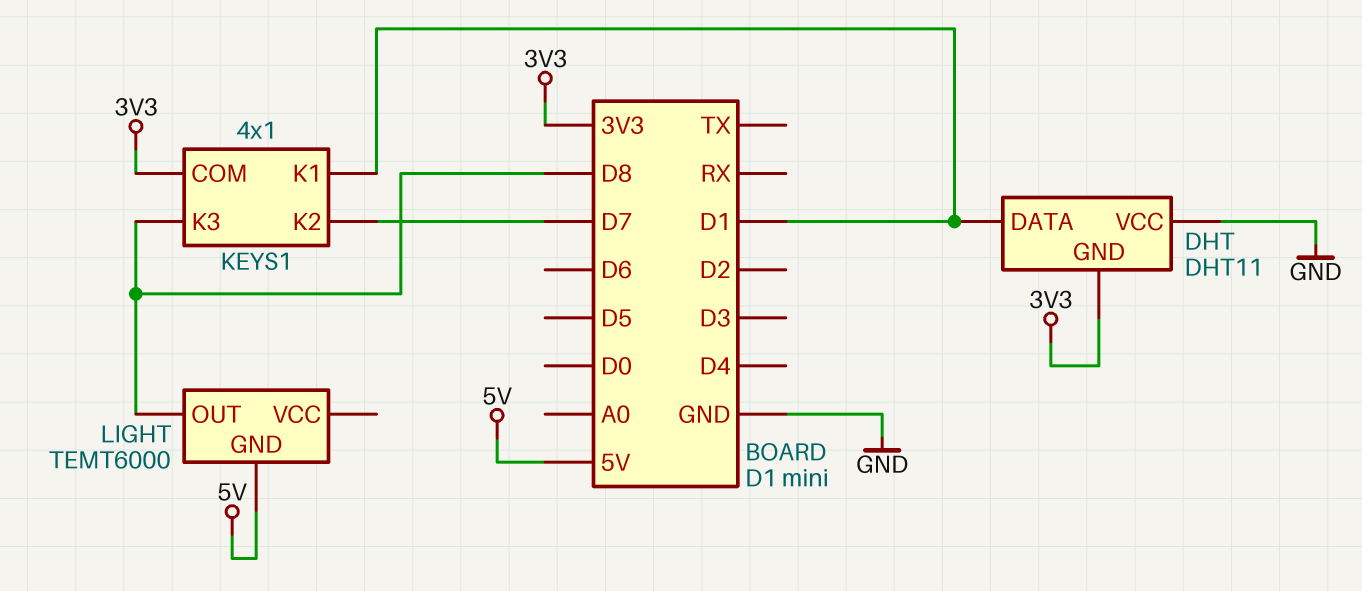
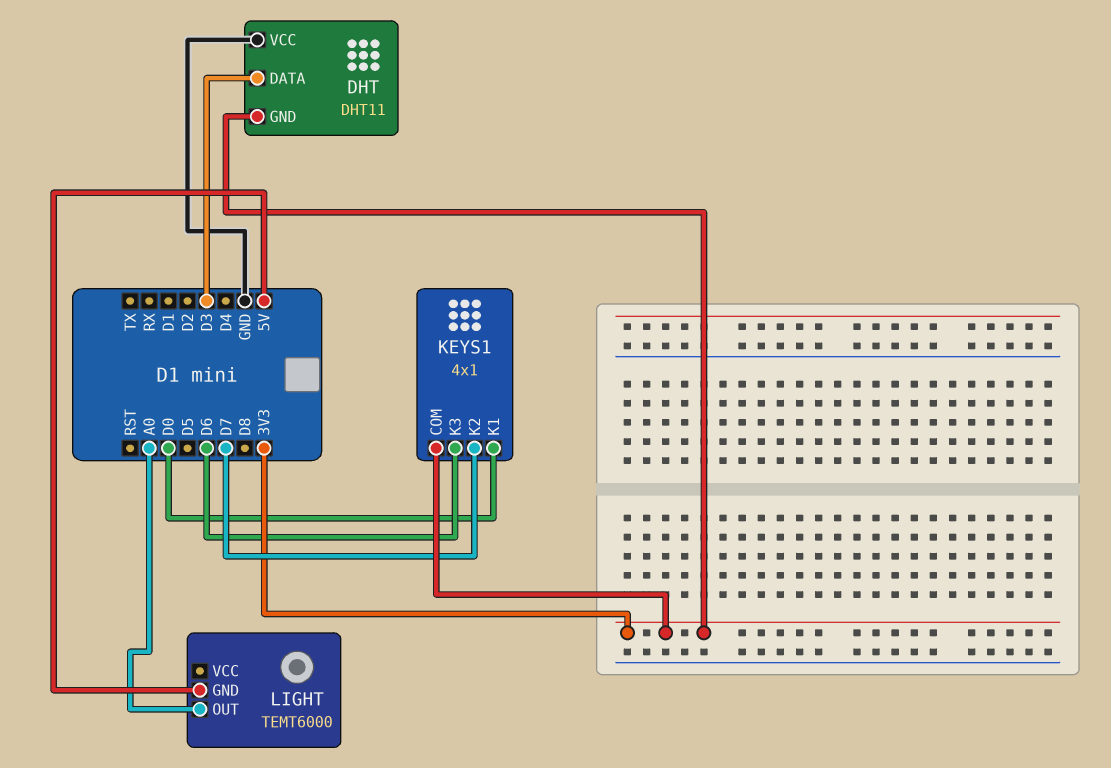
DHT pin DATA: D1 -> D3
KEYS1 pin K1: D1 -> D0
KEYS1 pin K3: D8 -> D6
LIGHT pin OUT: D8 -> A0

